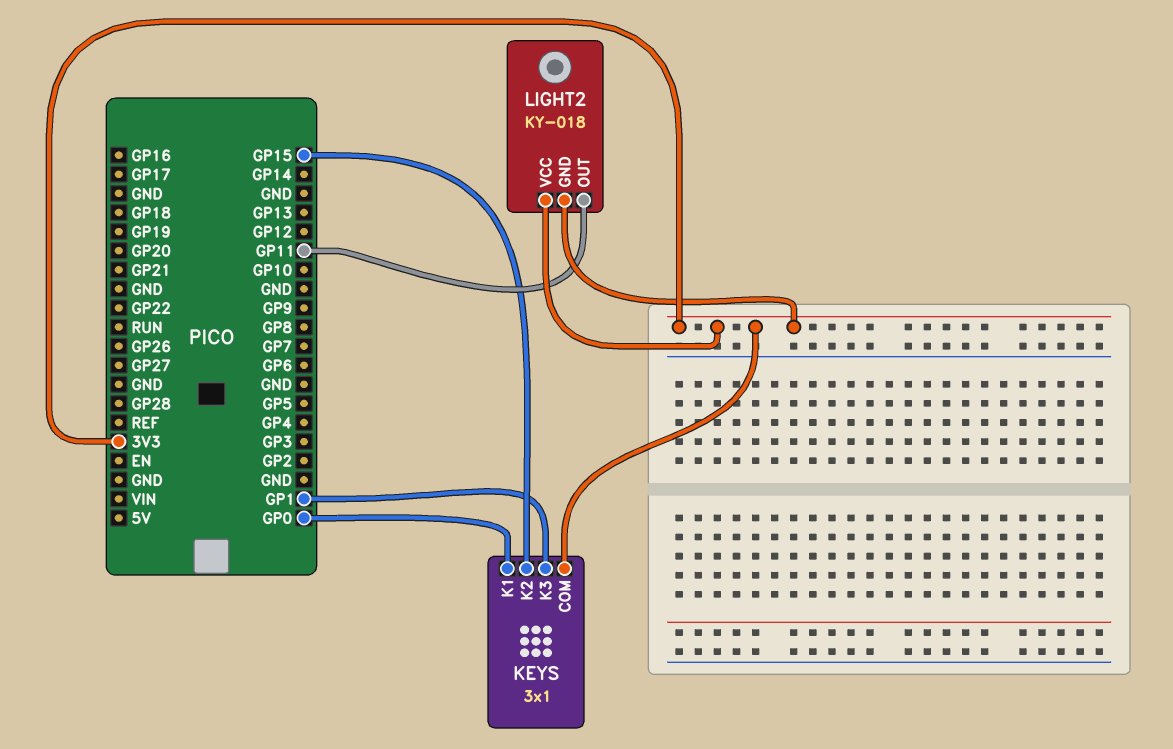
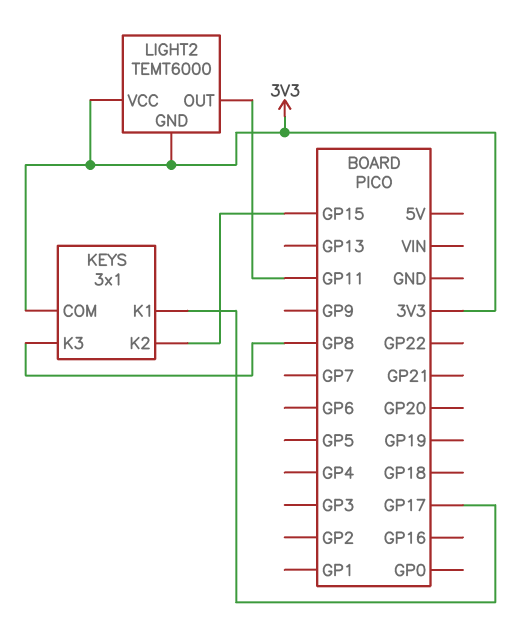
KEYS pin K1: GP0 -> GP17
KEYS pin K3: GP1 -> GP8
LIGHT2: KY-018 -> TEMT6000

